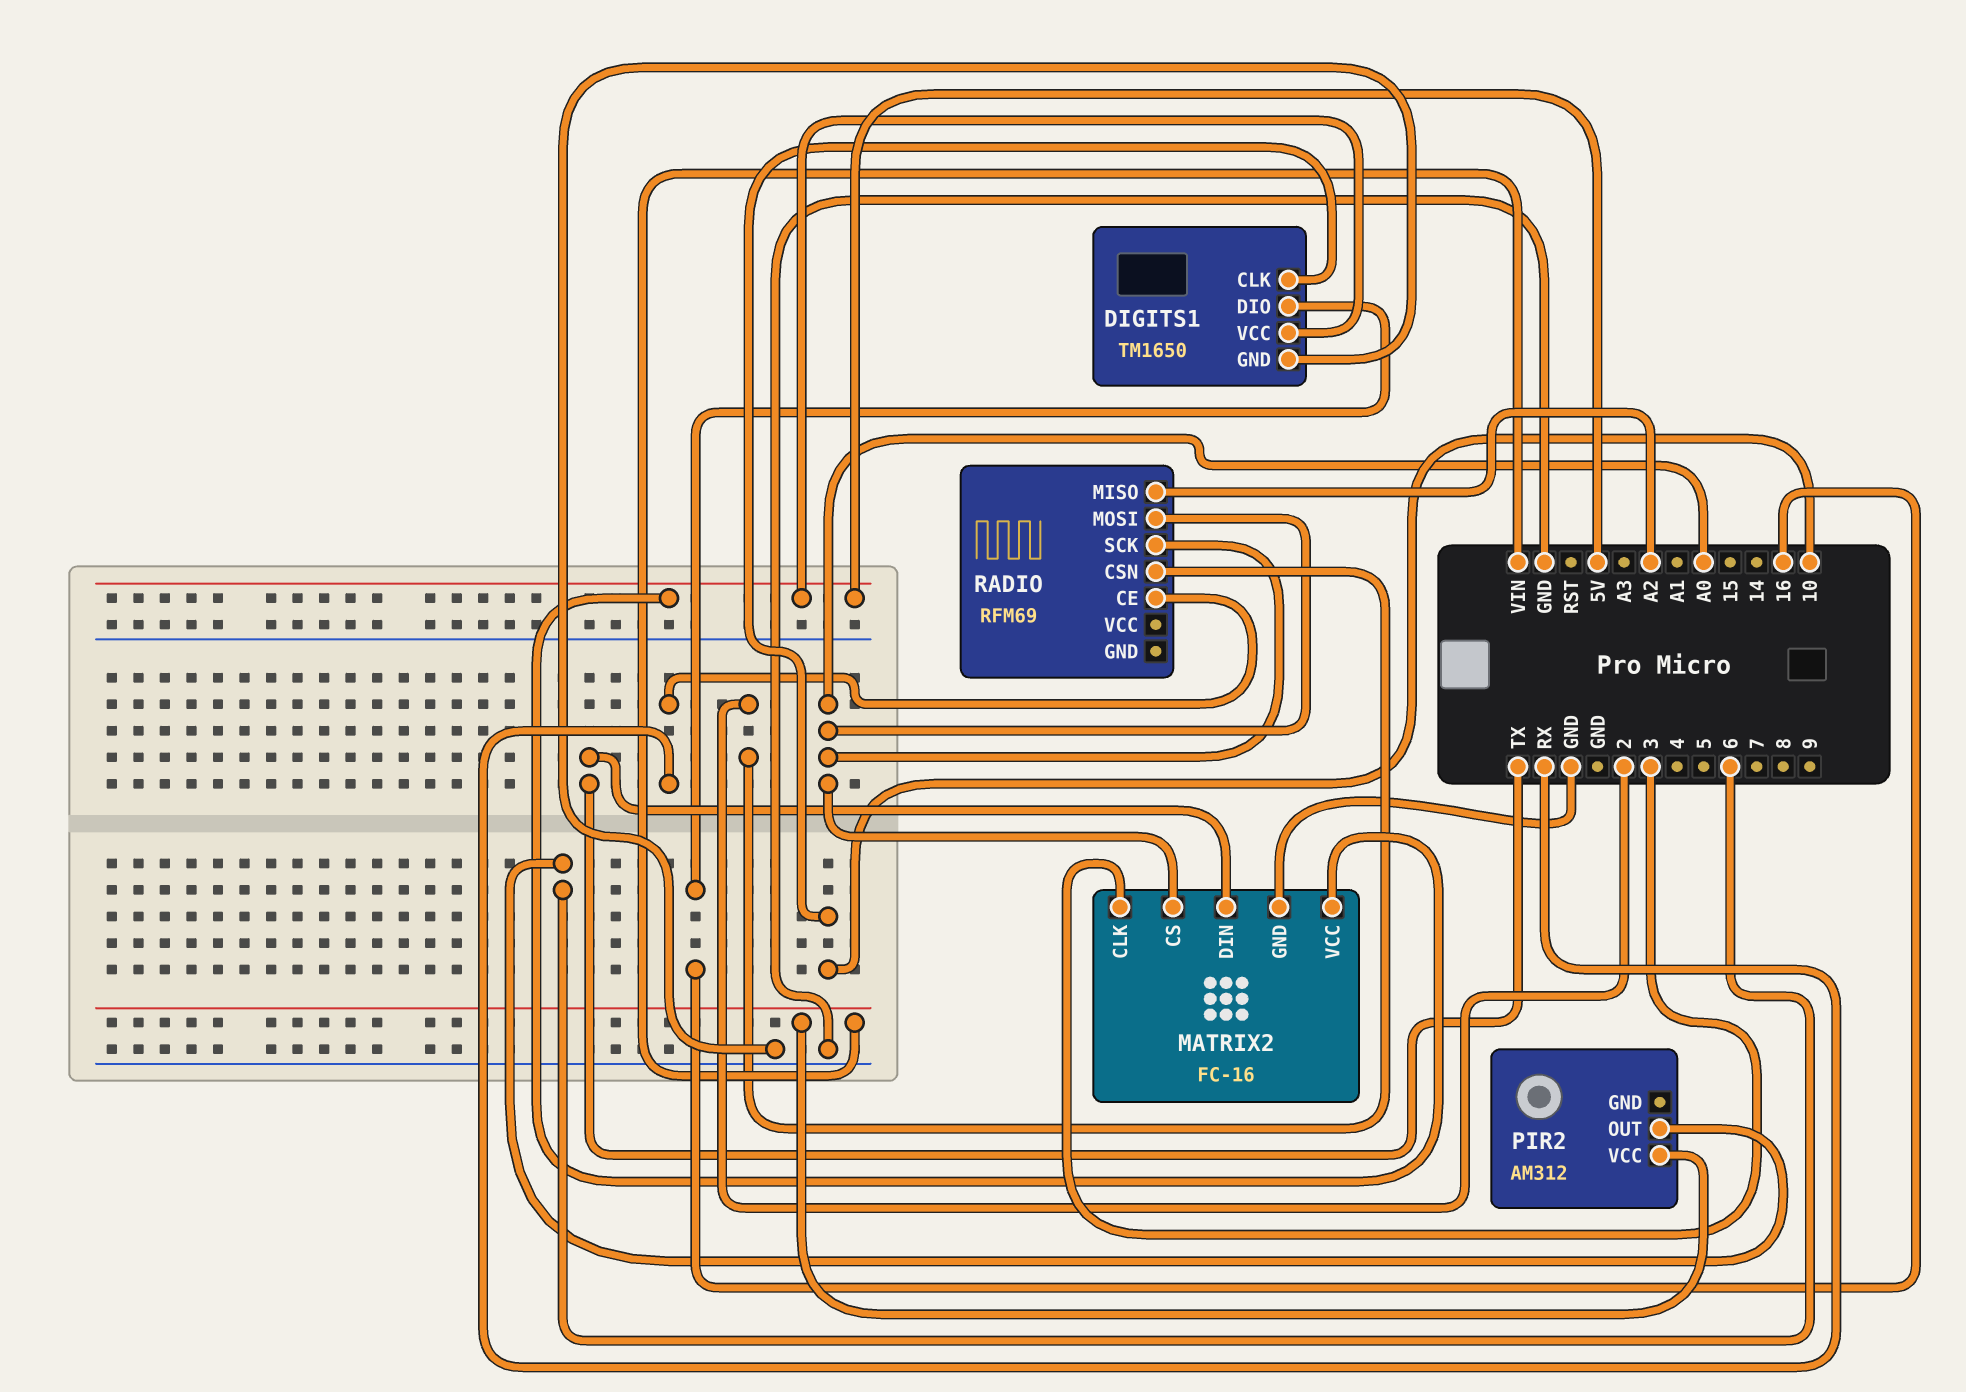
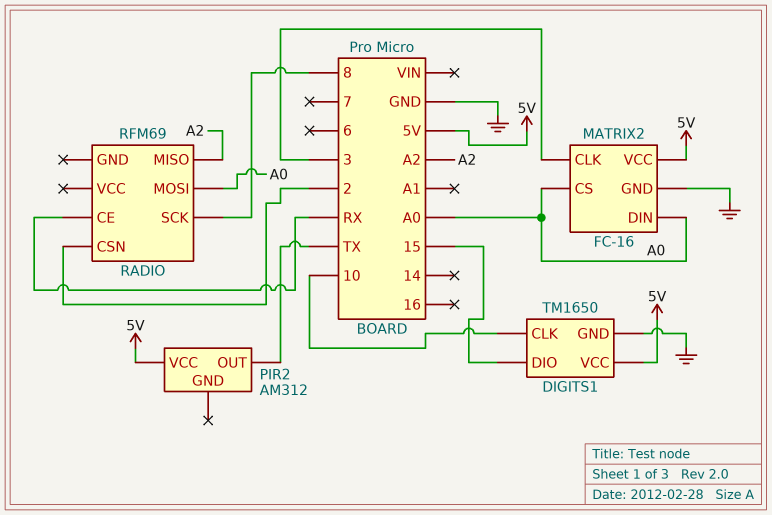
DIGITS1 pin DIO: 16 -> 15
MATRIX2 pin DIN: TX -> A0
PIR2 pin OUT: 6 -> TX
PIR2 pin VCC: VIN -> 5V
RADIO pin SCK: A0 -> 8

